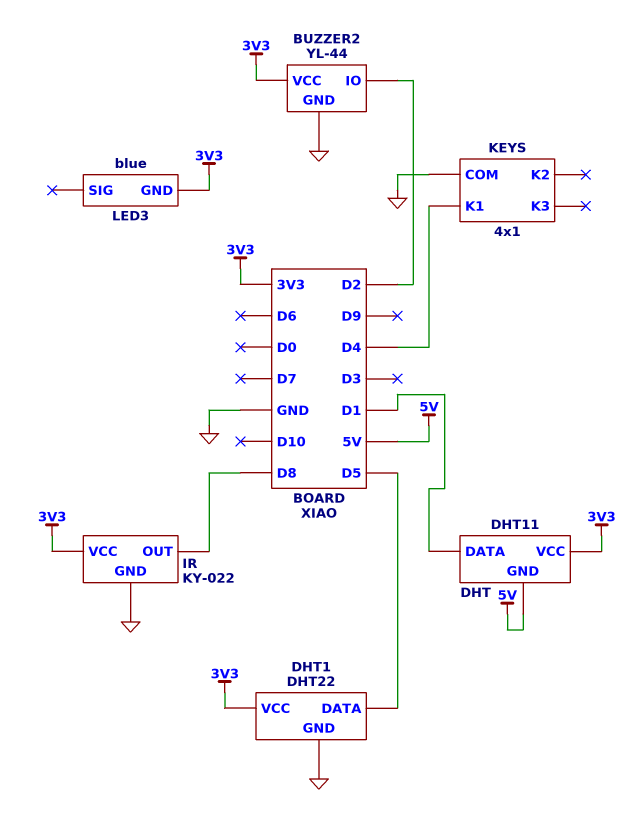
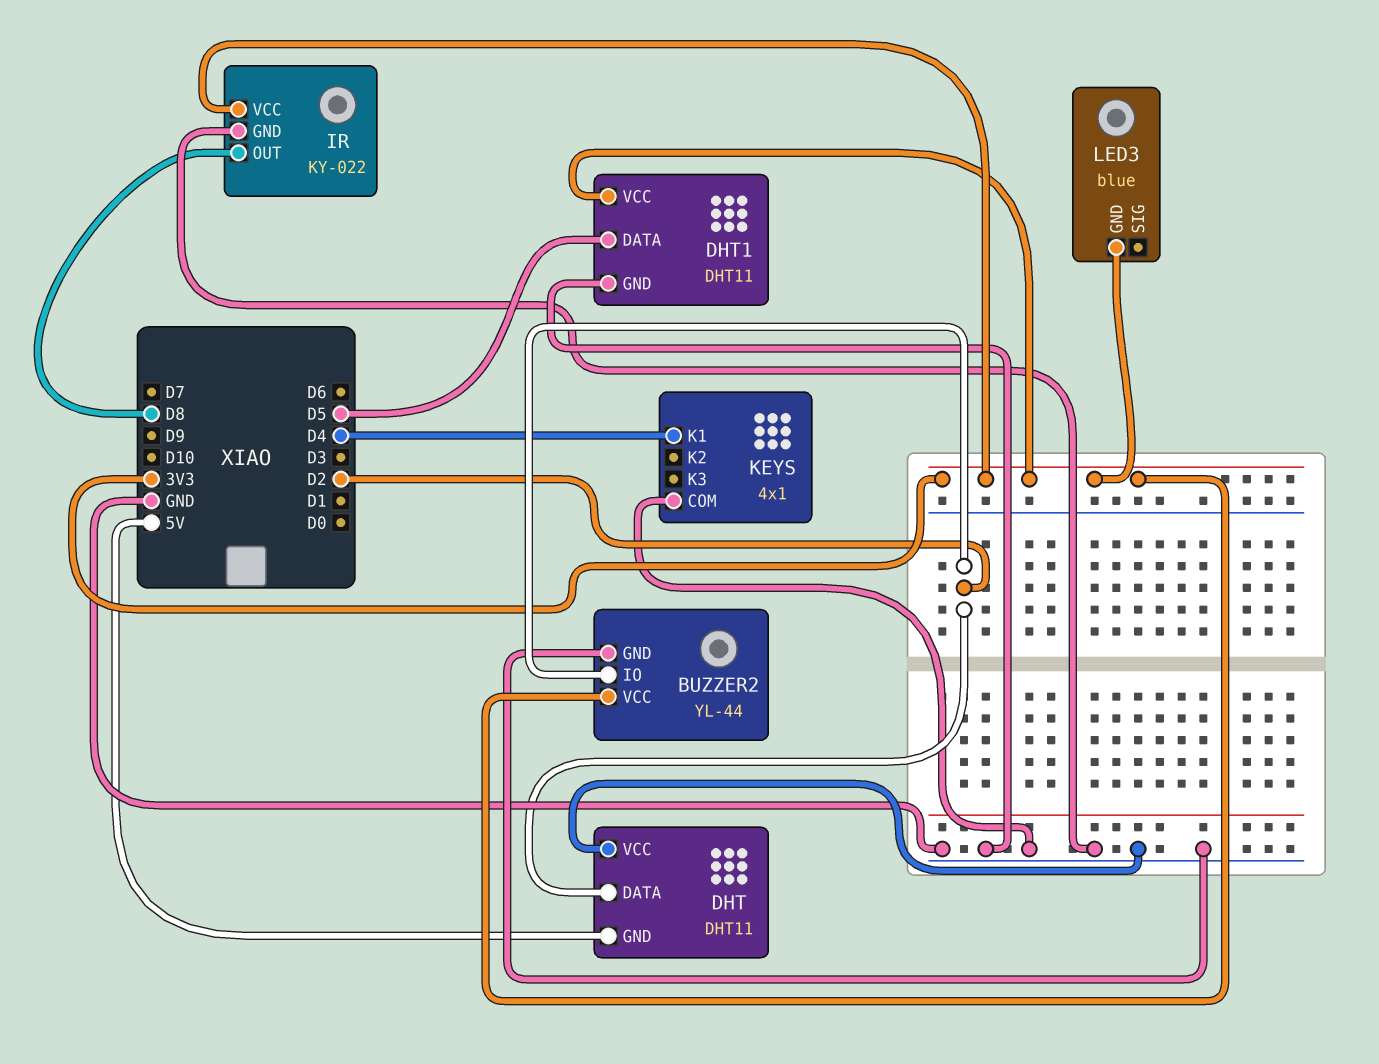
DHT pin DATA: D1 -> D2
DHT pin VCC: 3V3 -> GND
DHT1: DHT22 -> DHT11

